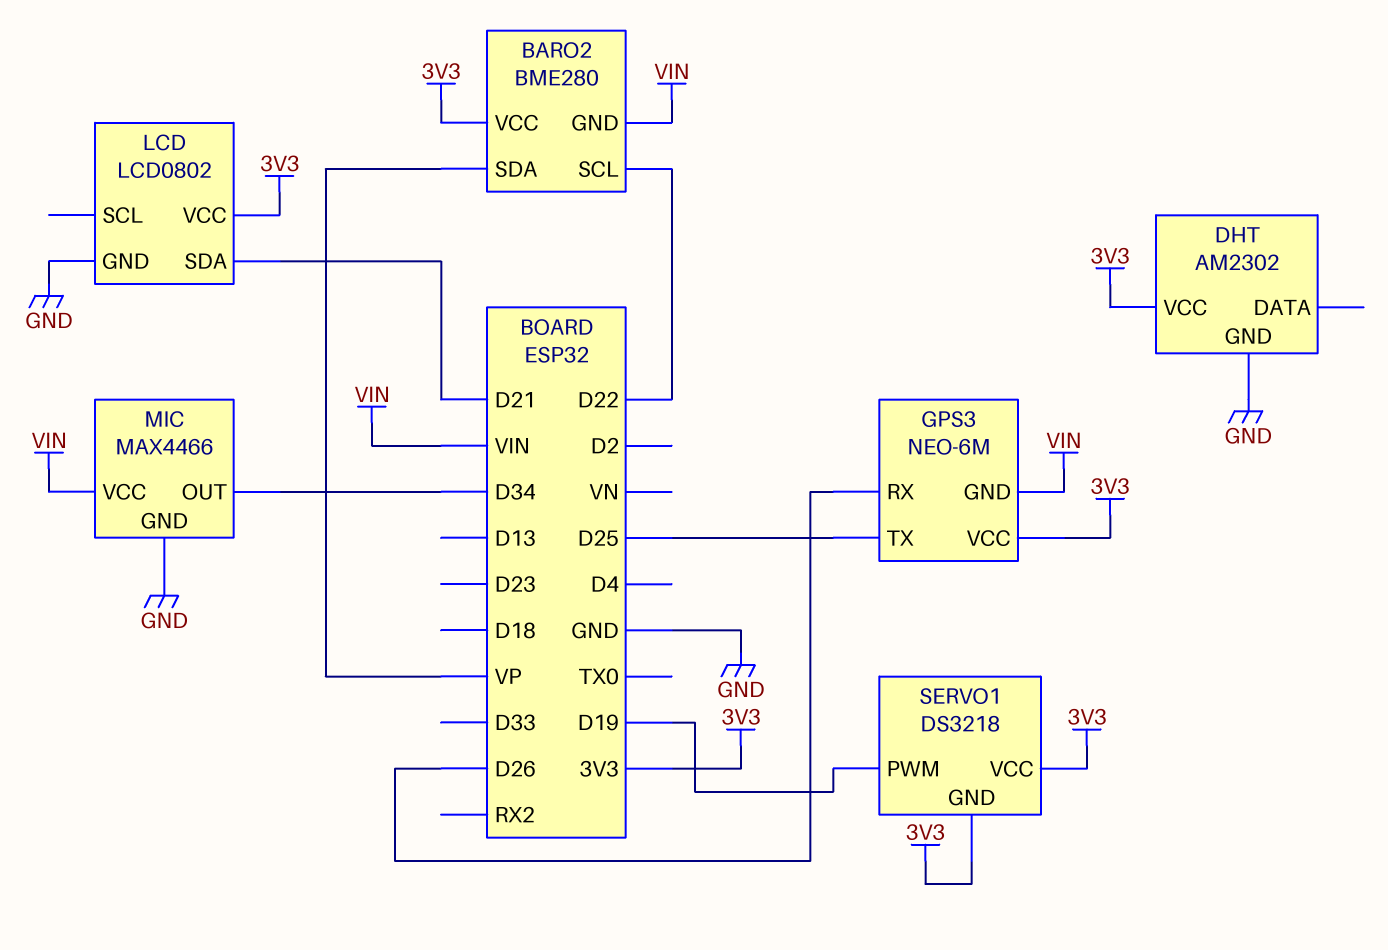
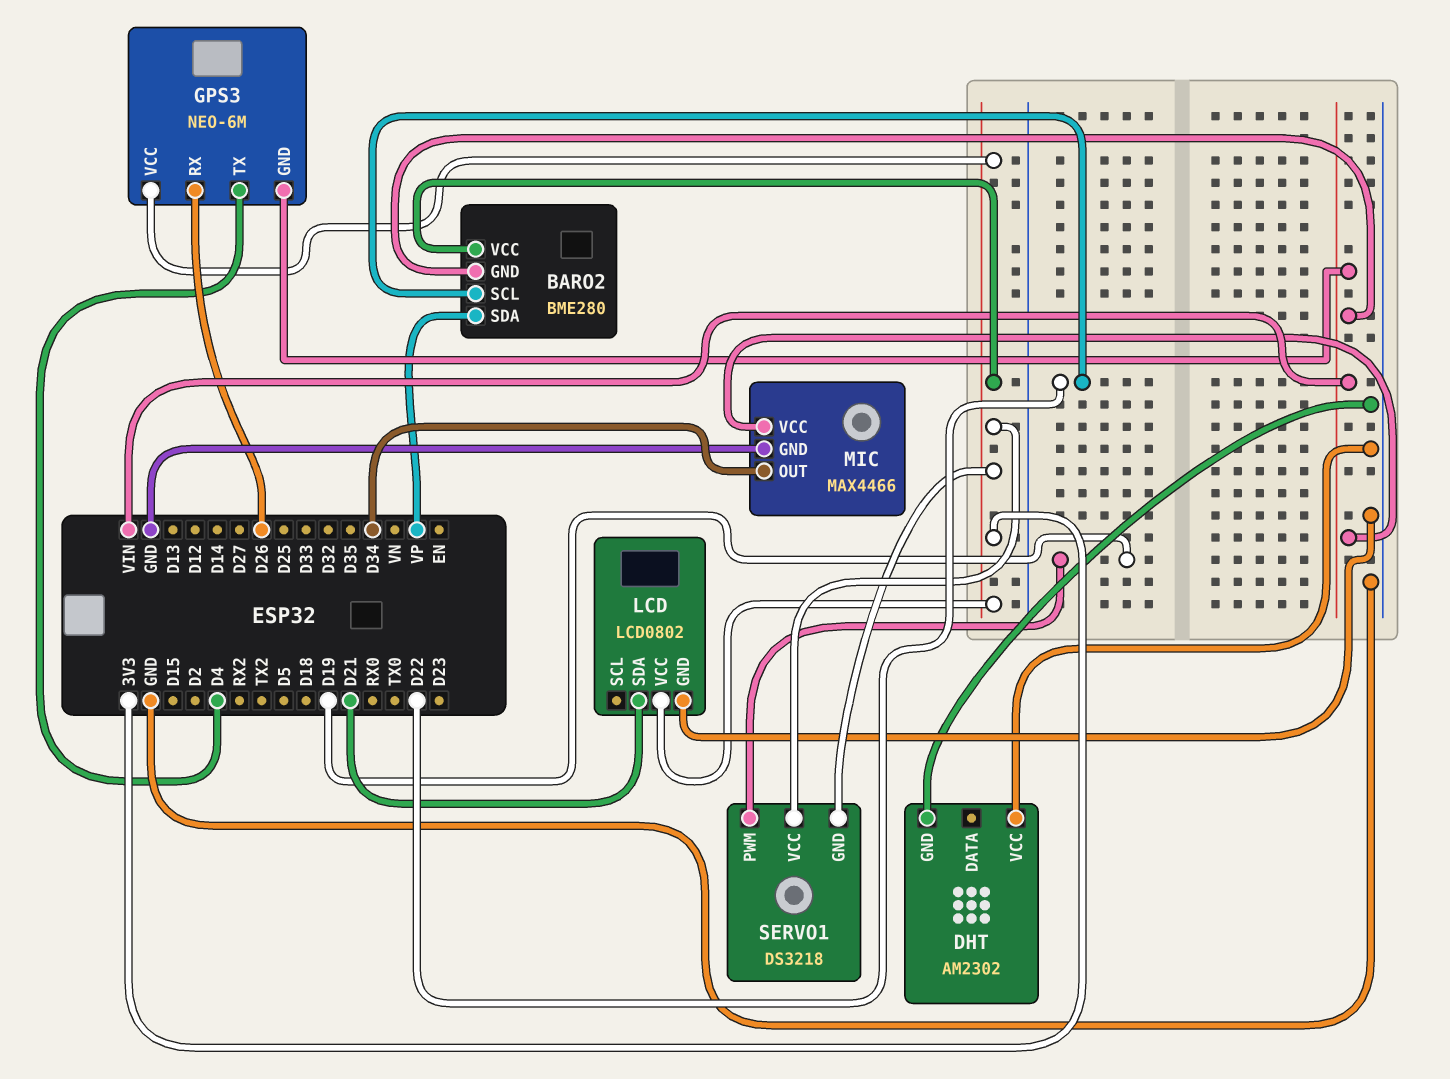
DHT pin VCC: 3V3 -> GND
GPS3 pin TX: D25 -> D4

